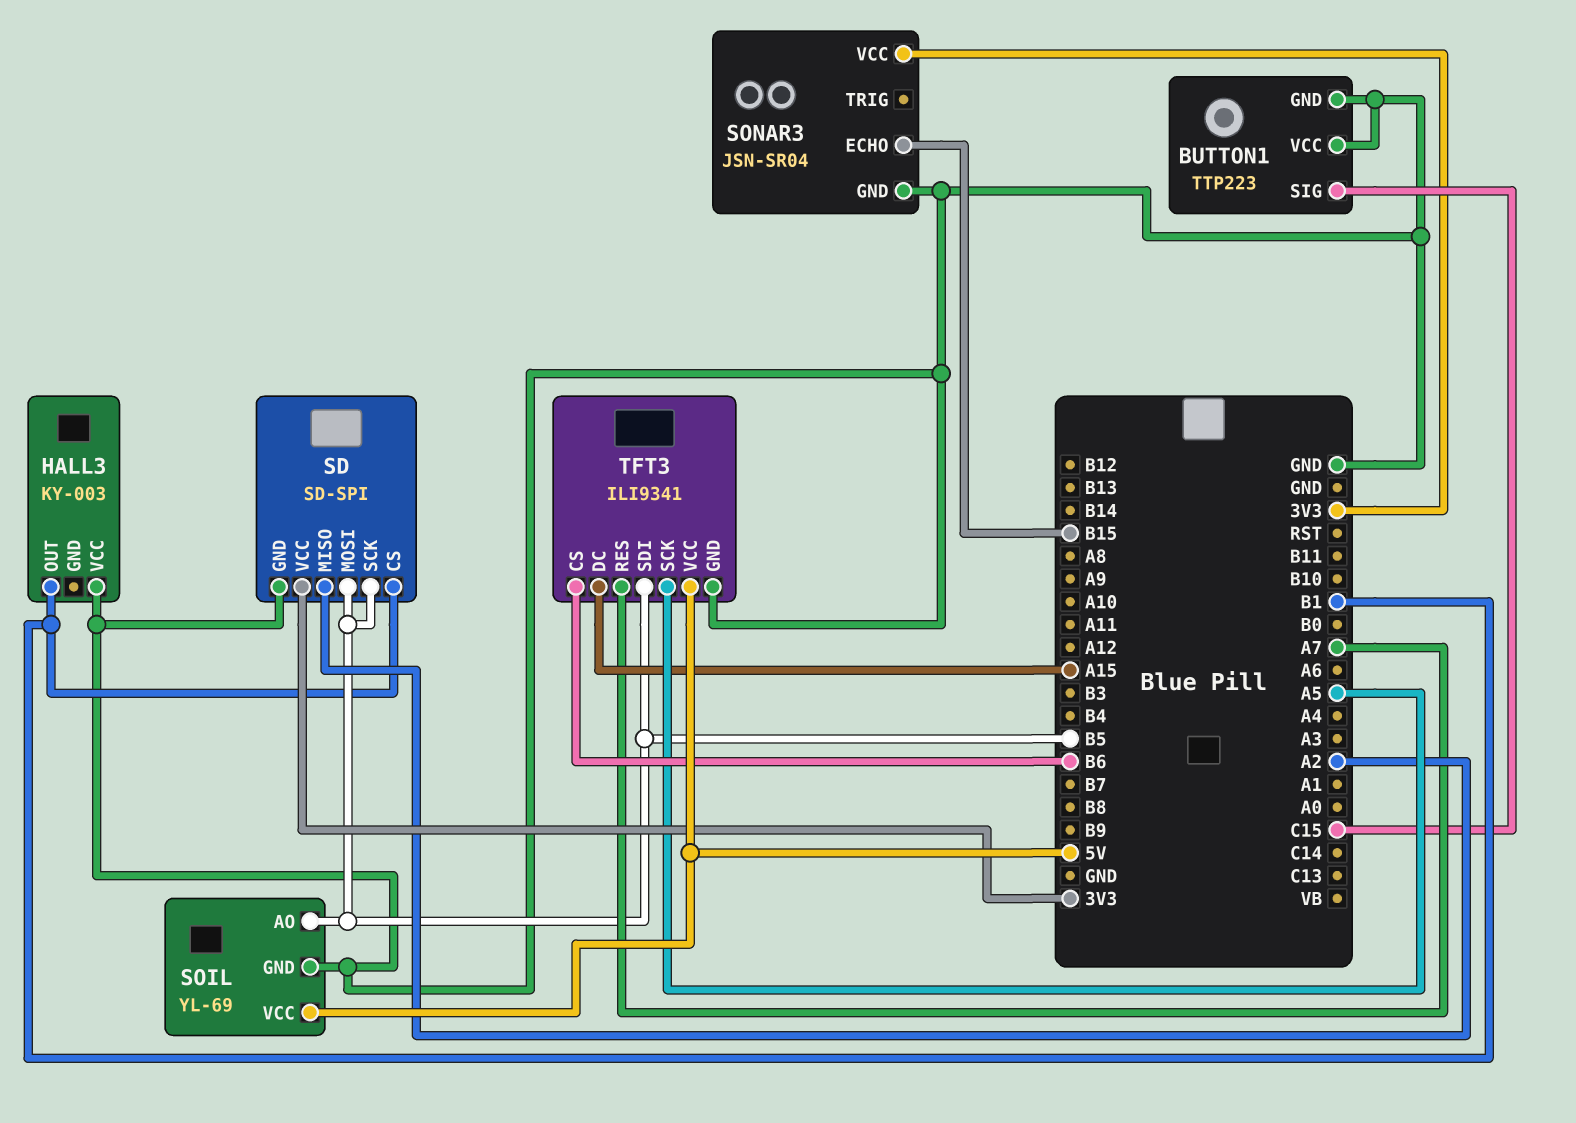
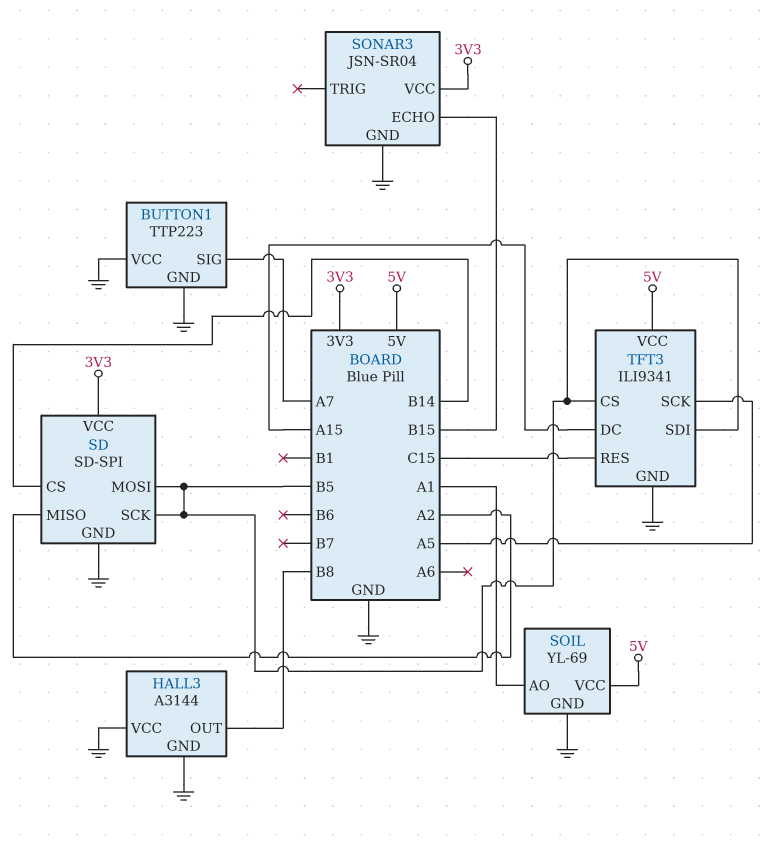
BUTTON1 pin SIG: C15 -> A7
HALL3: KY-003 -> A3144
HALL3 pin GND: none -> GND
HALL3 pin OUT: B1 -> B8
SD pin CS: B1 -> B14
SOIL pin AO: B5 -> A1
TFT3 pin CS: B6 -> B5
TFT3 pin RES: A7 -> C15

